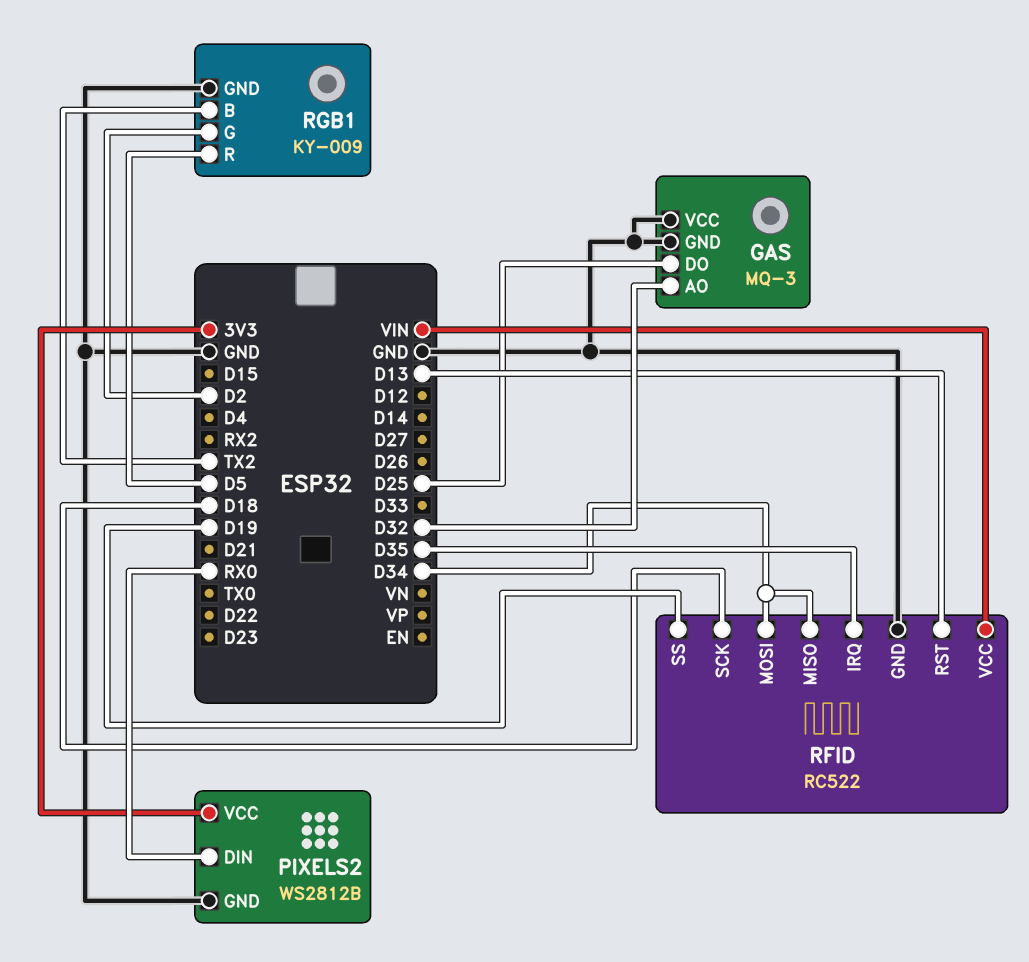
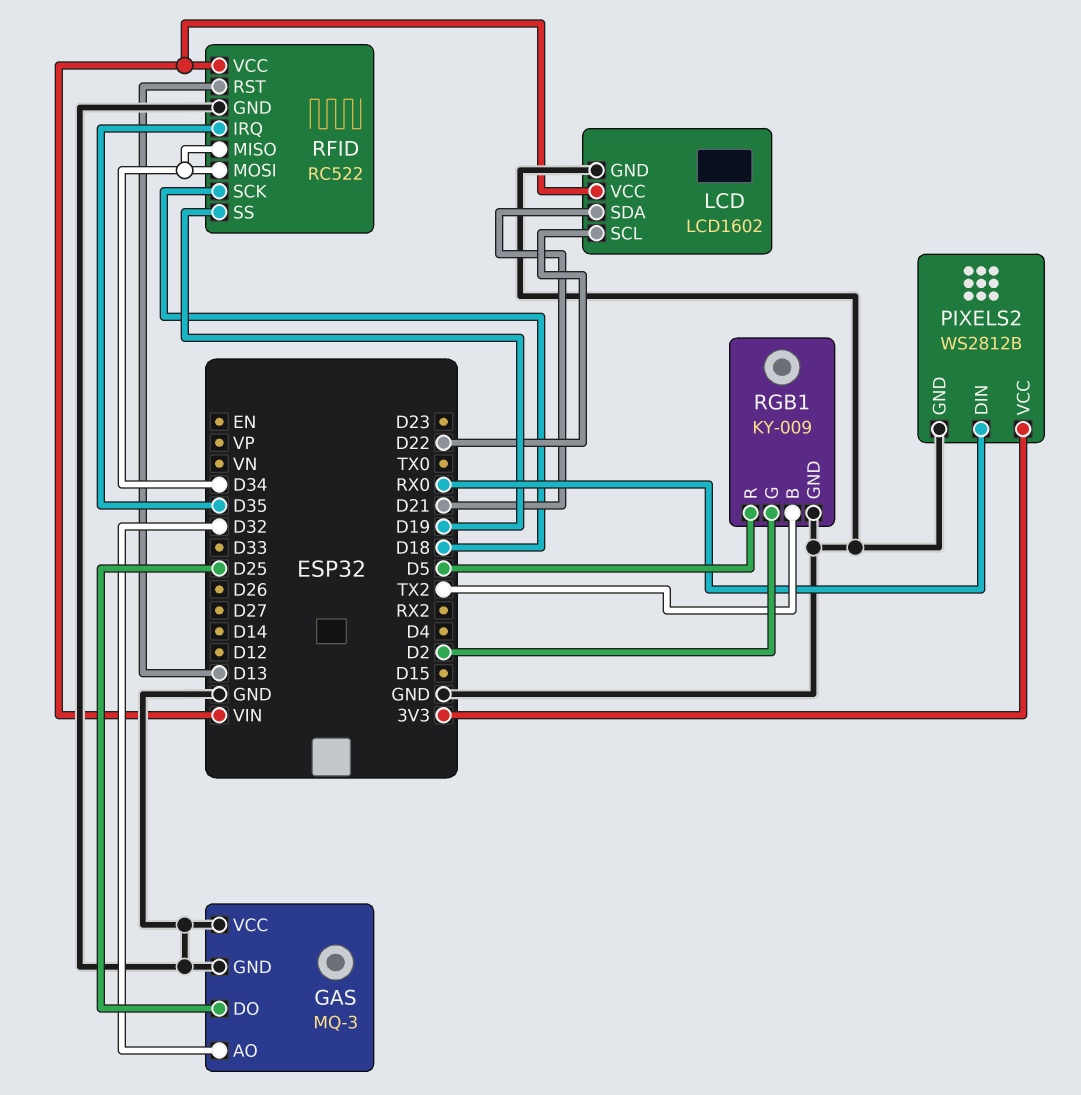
LCD: none -> LCD1602
LCD pin GND: none -> GND
LCD pin SCL: none -> D22
LCD pin SDA: none -> D21
LCD pin VCC: none -> VIN

